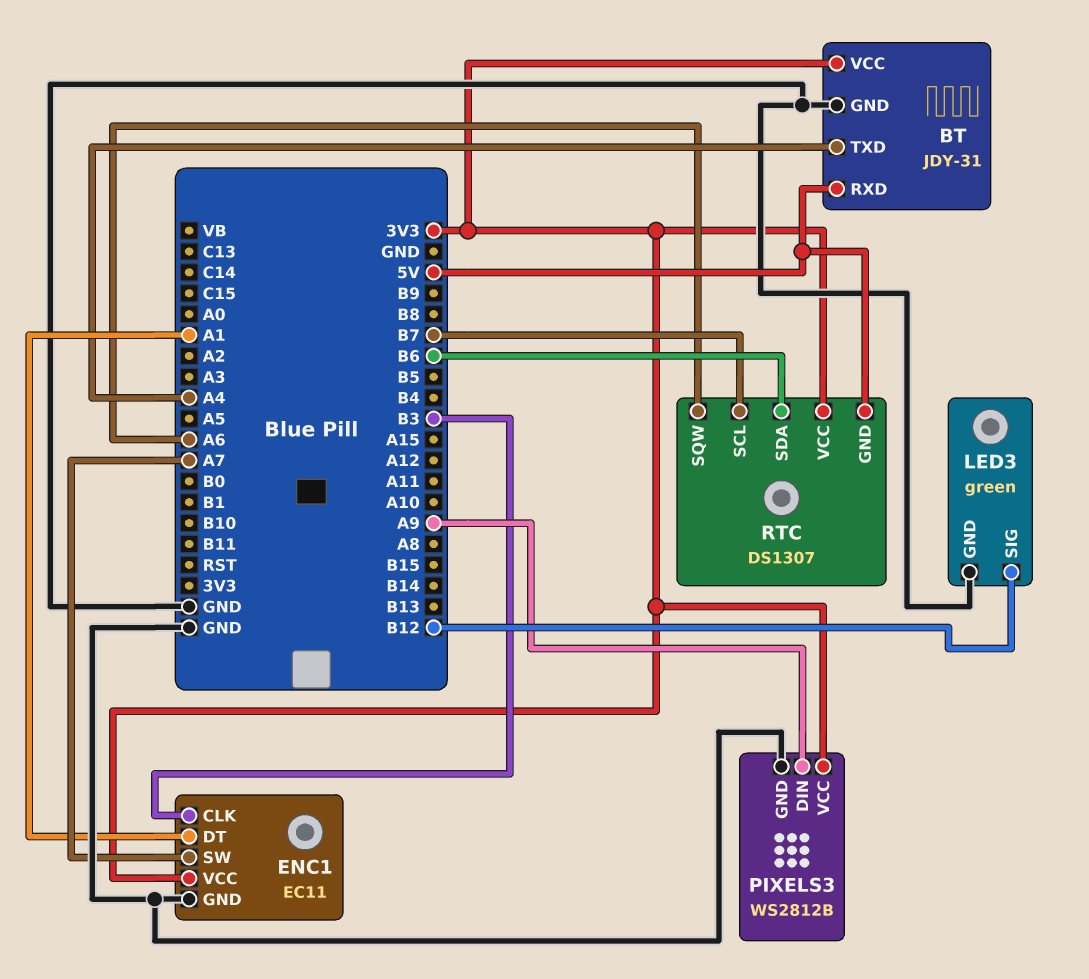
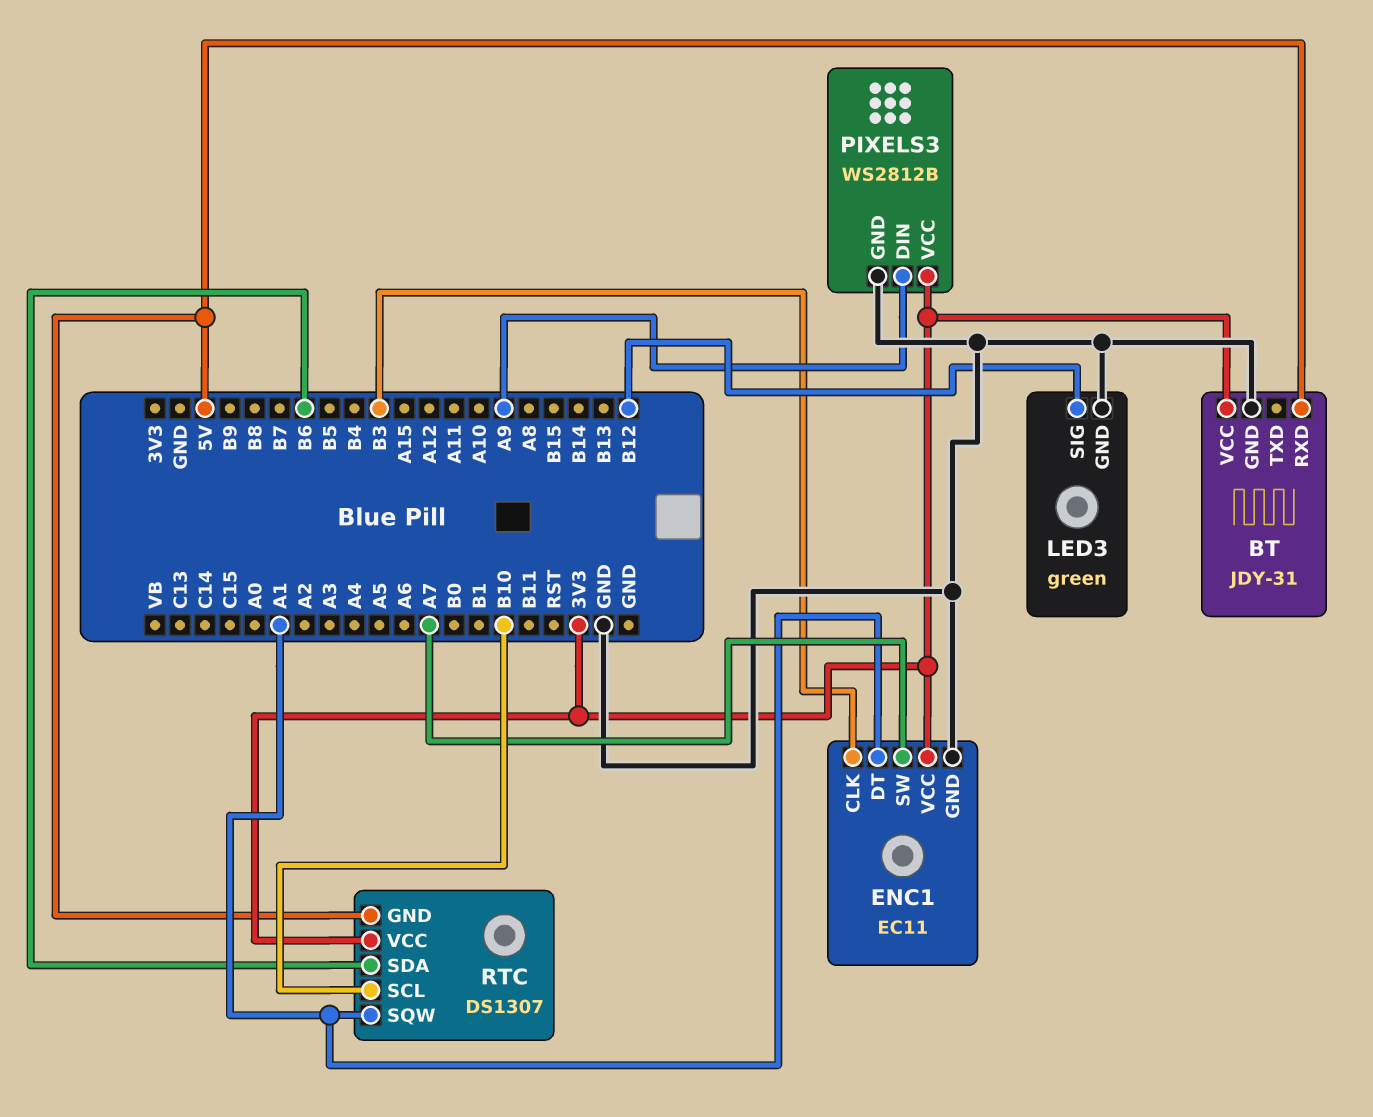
BT pin TXD: A4 -> none
RTC pin SCL: B7 -> B10
RTC pin SQW: A6 -> A1

